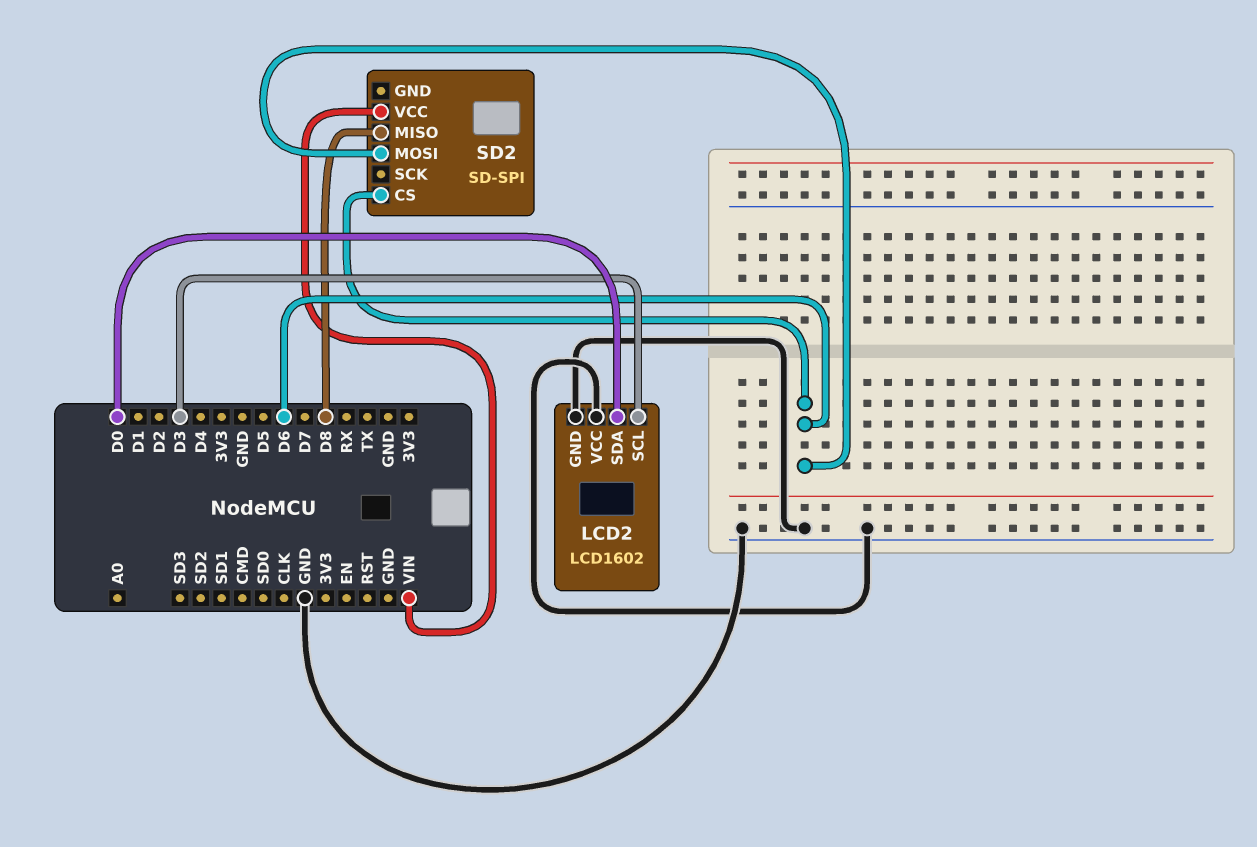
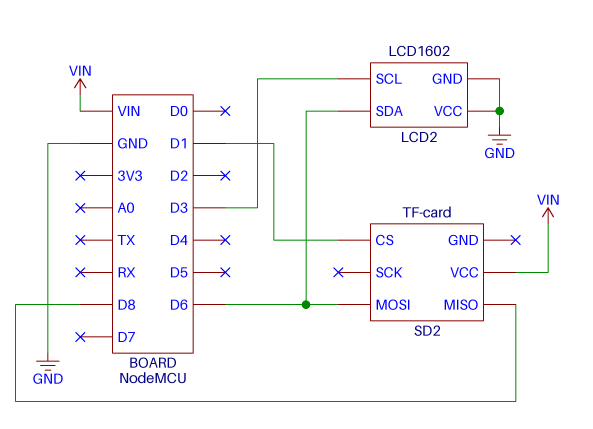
LCD2 pin SDA: D0 -> D6
SD2: SD-SPI -> TF-card
SD2 pin CS: D6 -> D1

